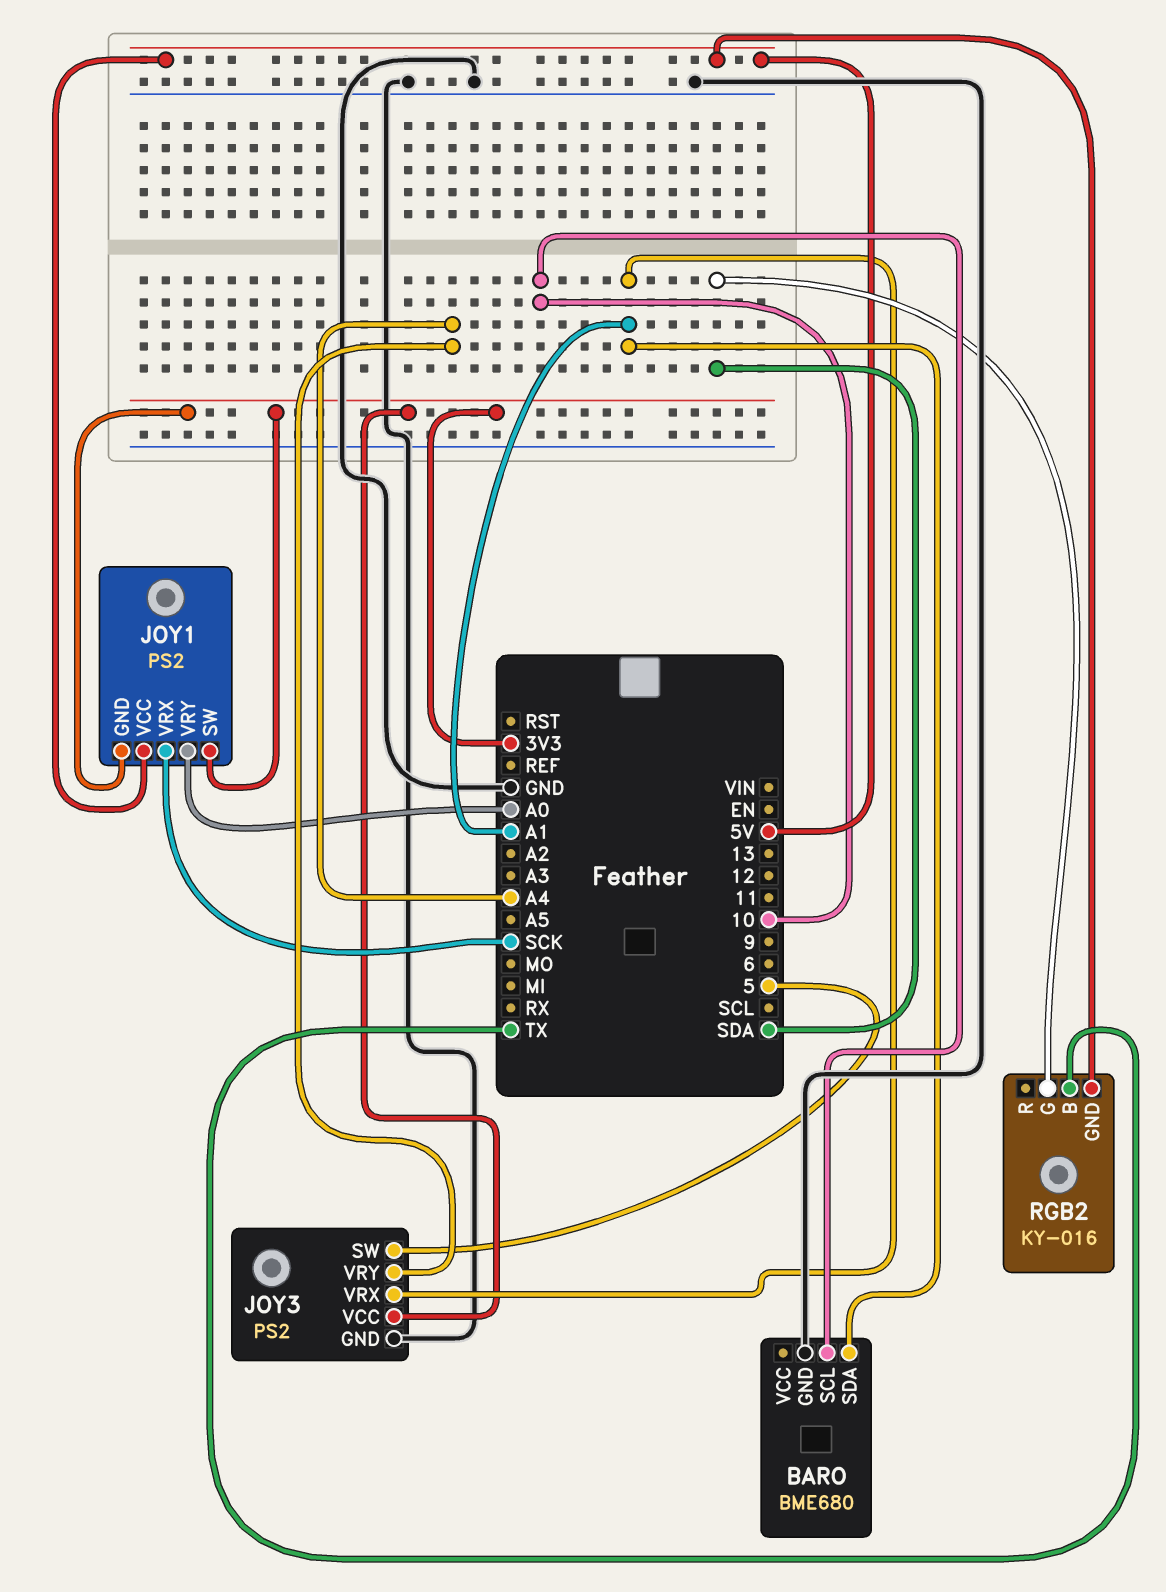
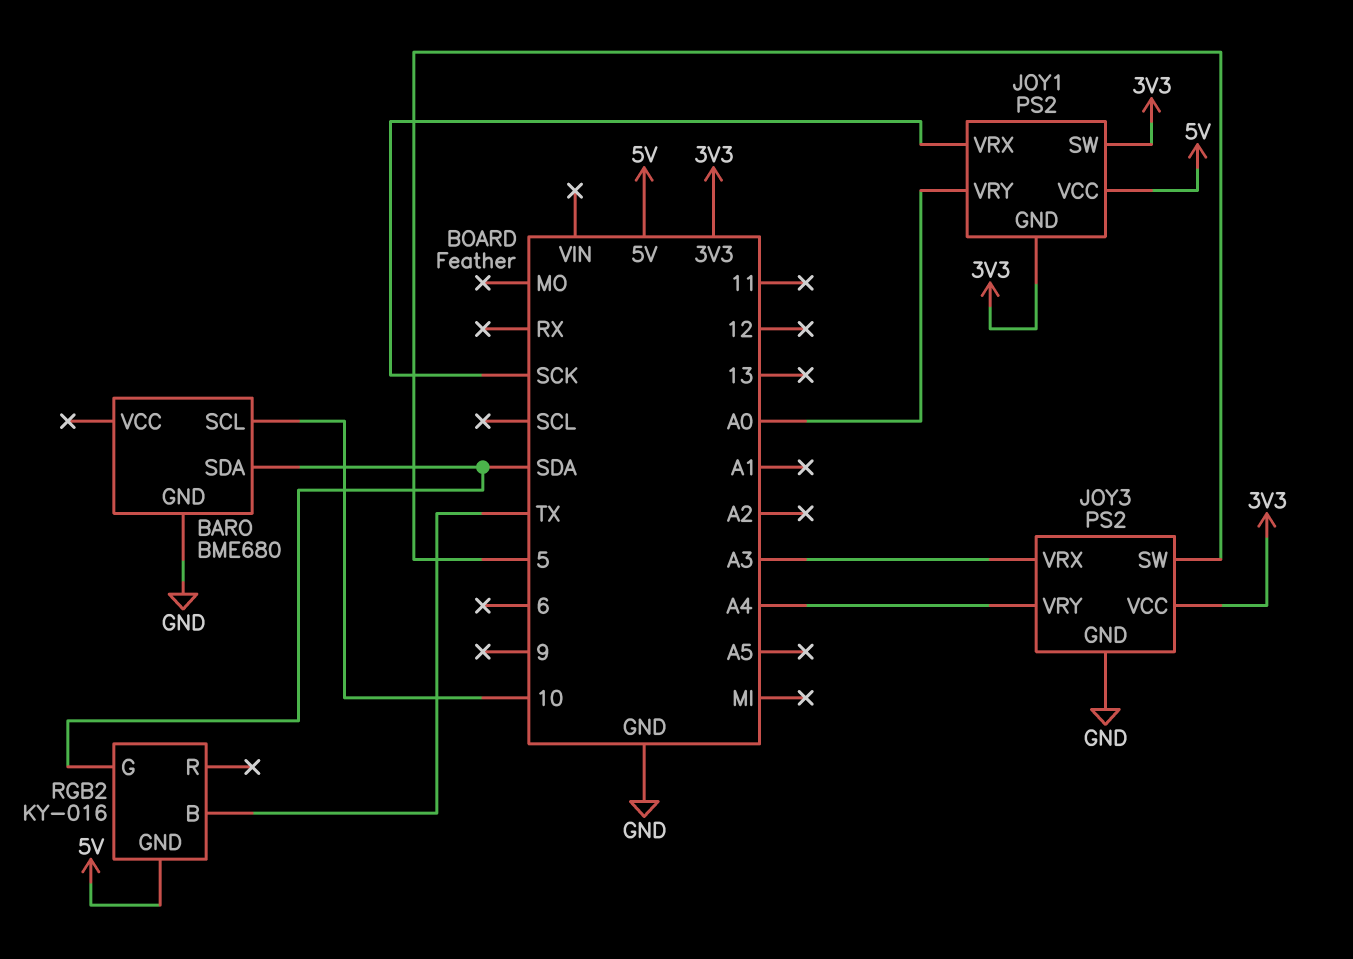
BARO pin SDA: A1 -> SDA
JOY3 pin VRX: A1 -> A3

